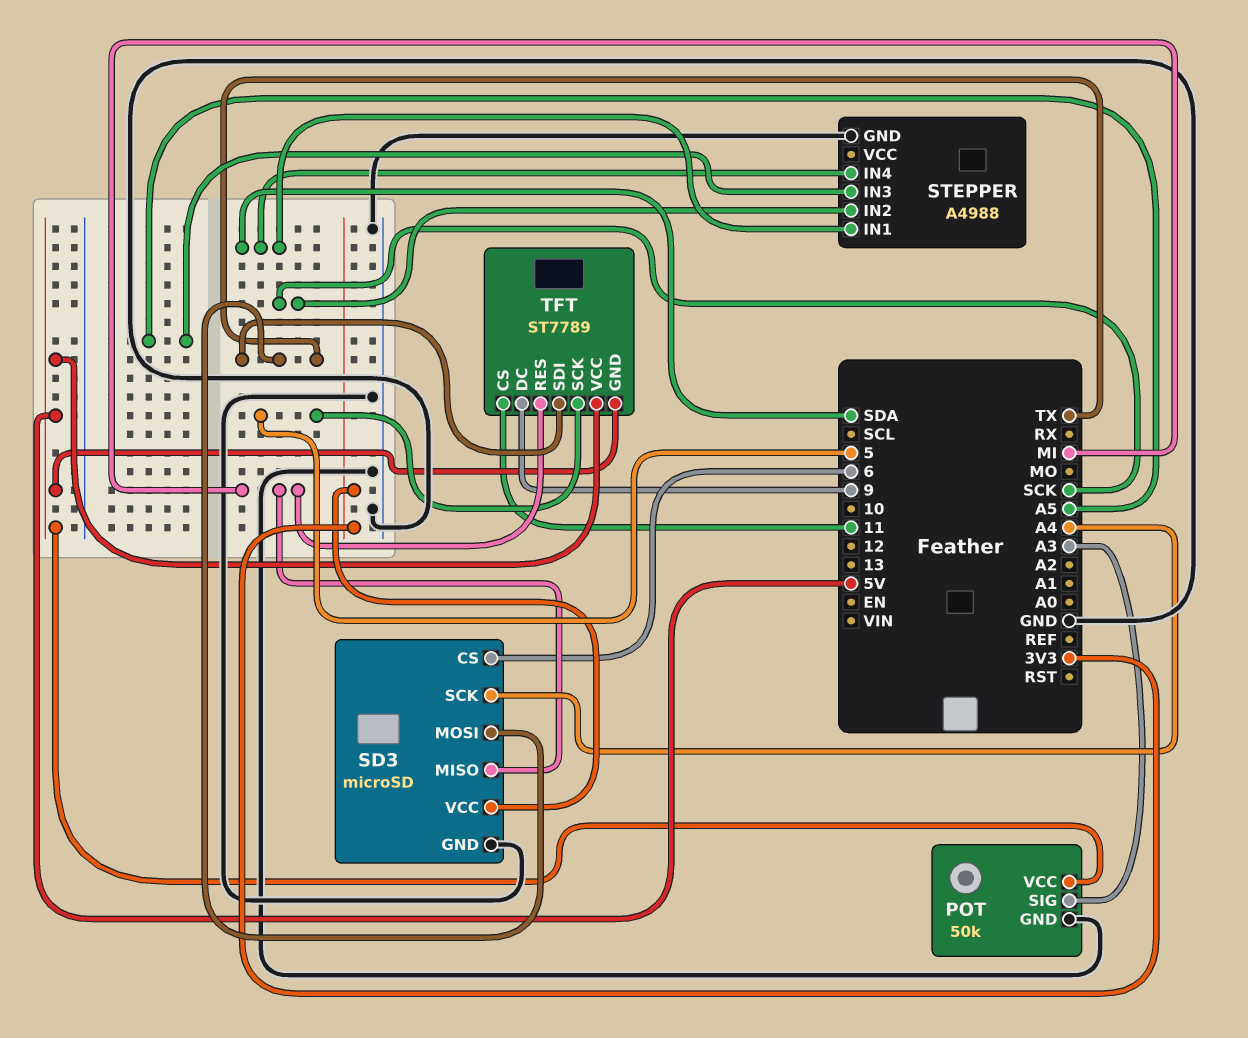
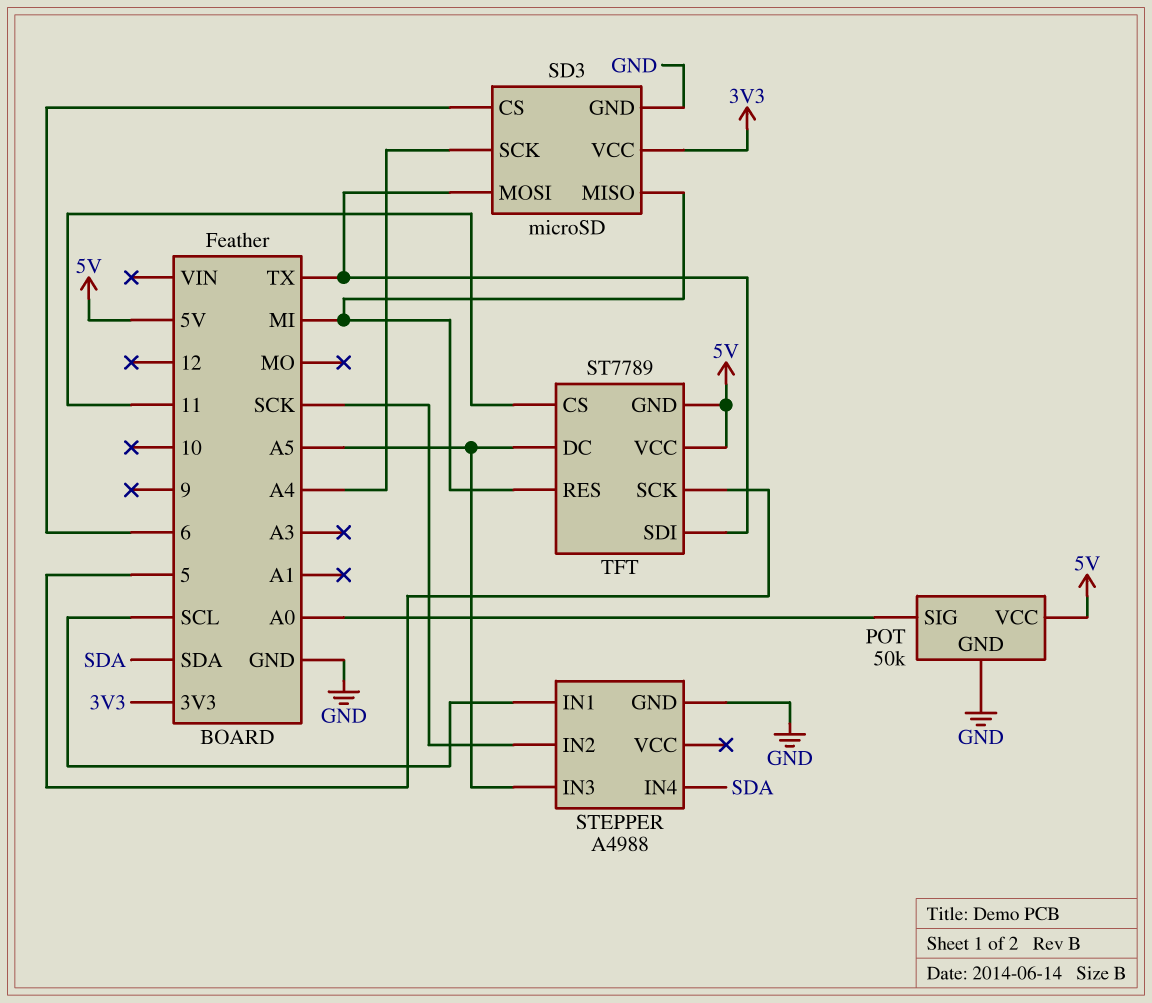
POT pin SIG: A3 -> A0
STEPPER pin IN1: SDA -> SCL
TFT pin DC: 9 -> A5

